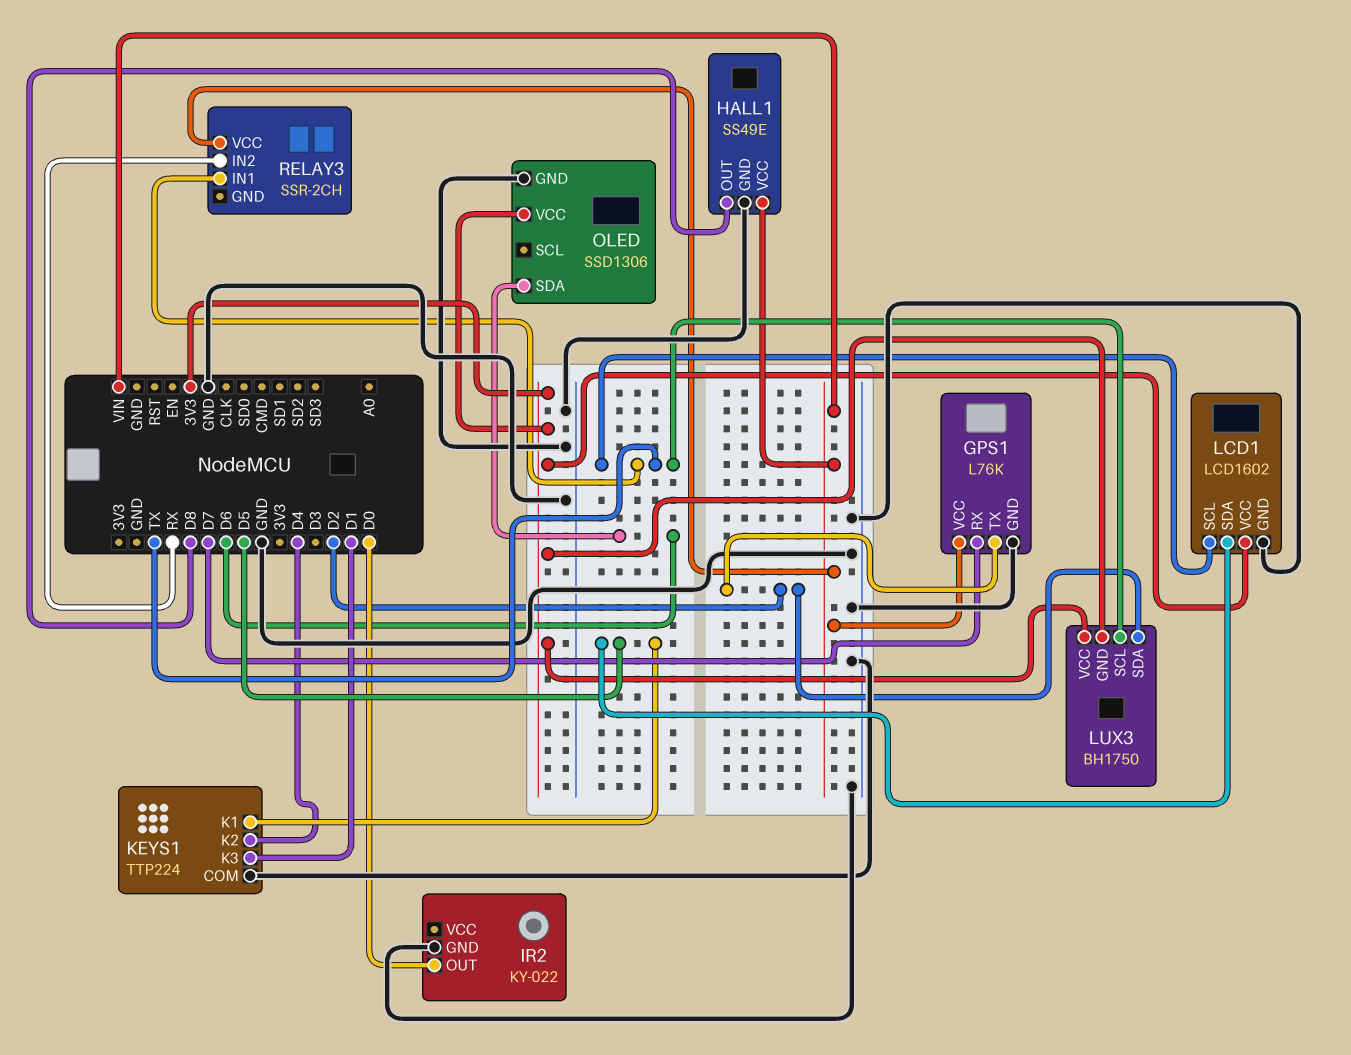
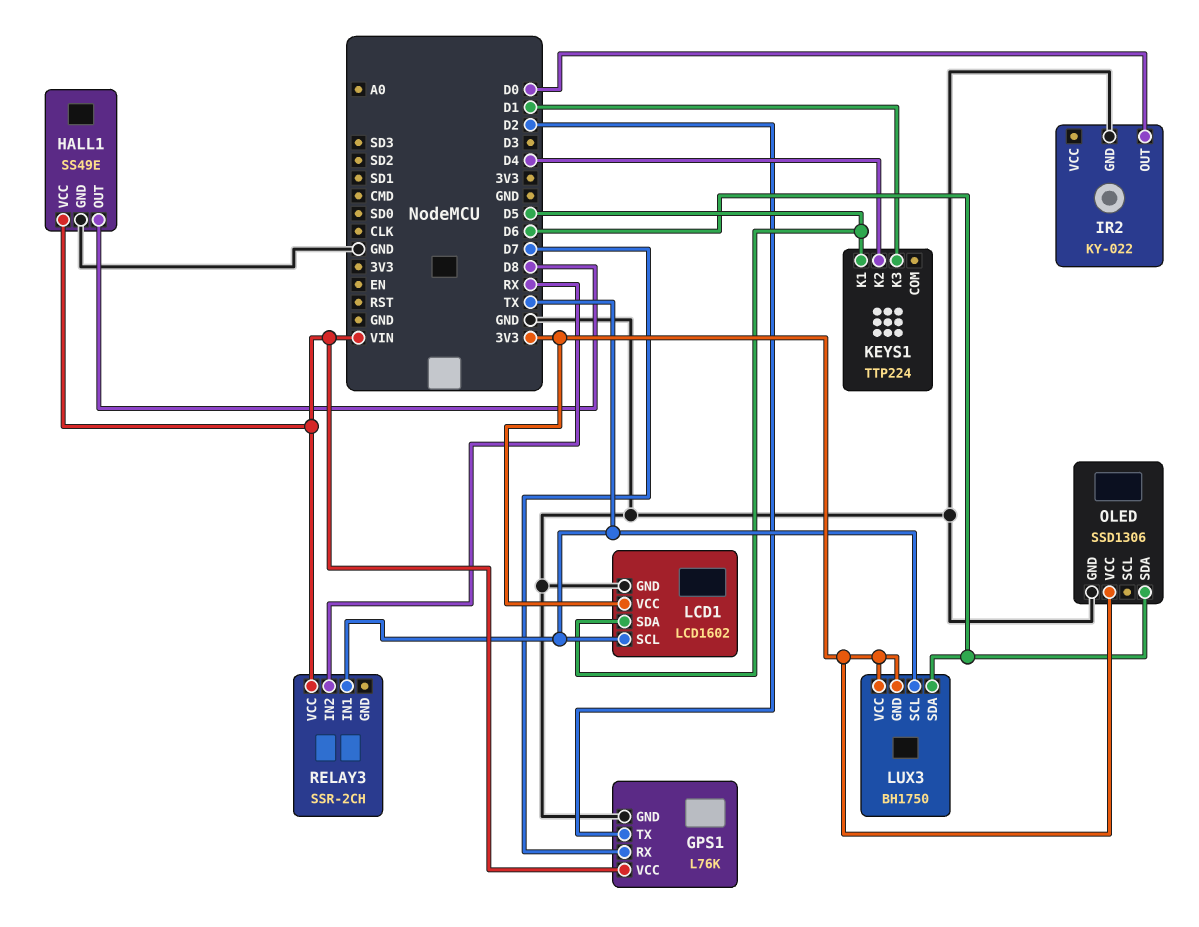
KEYS1 pin COM: GND -> none
LUX3 pin SDA: D2 -> D6

